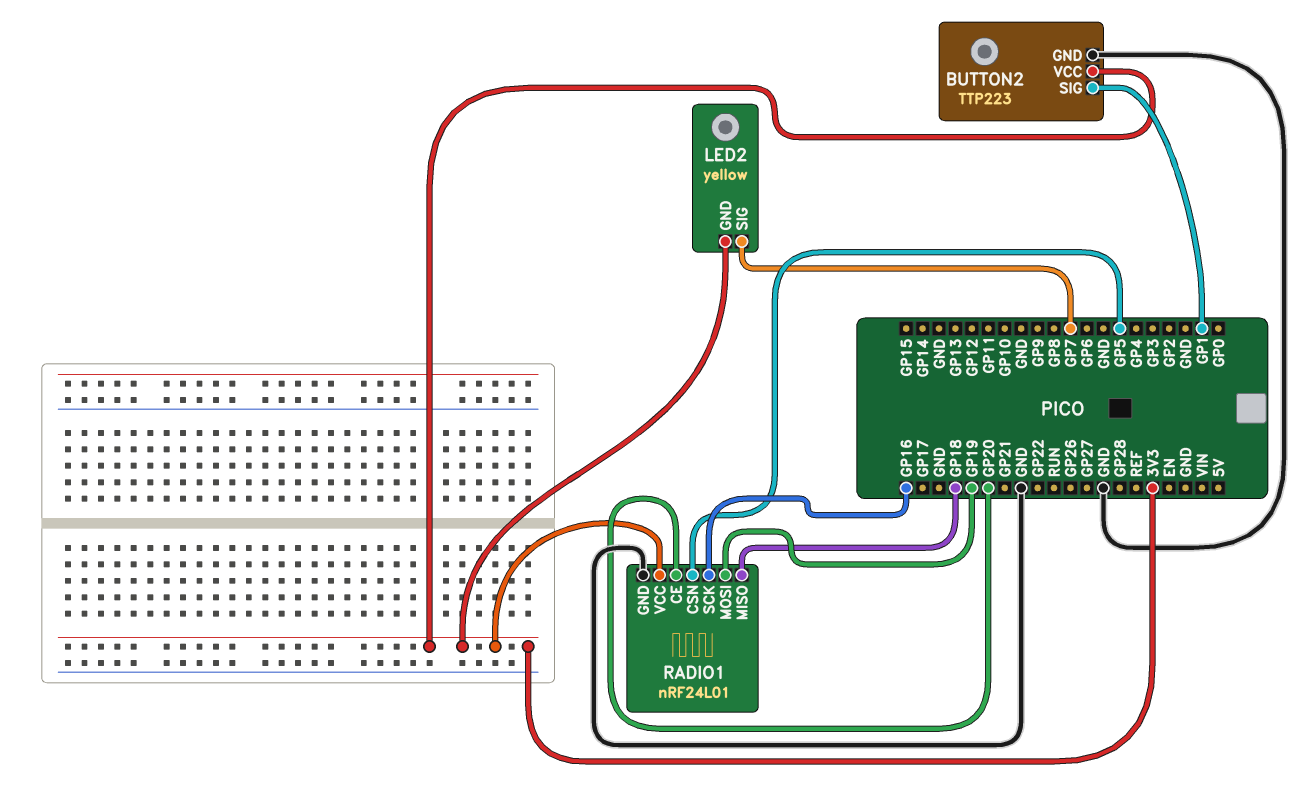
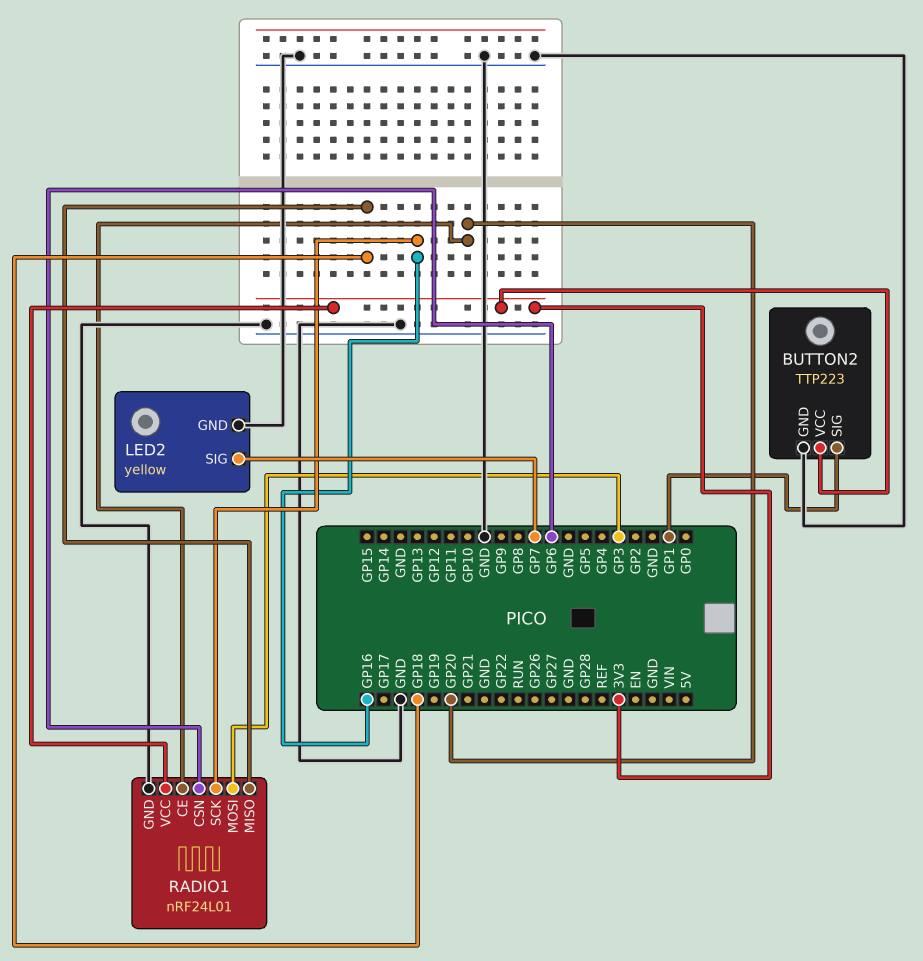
LED2 pin GND: 3V3 -> GND
RADIO1 pin CSN: GP5 -> GP6
RADIO1 pin MOSI: GP19 -> GP3

